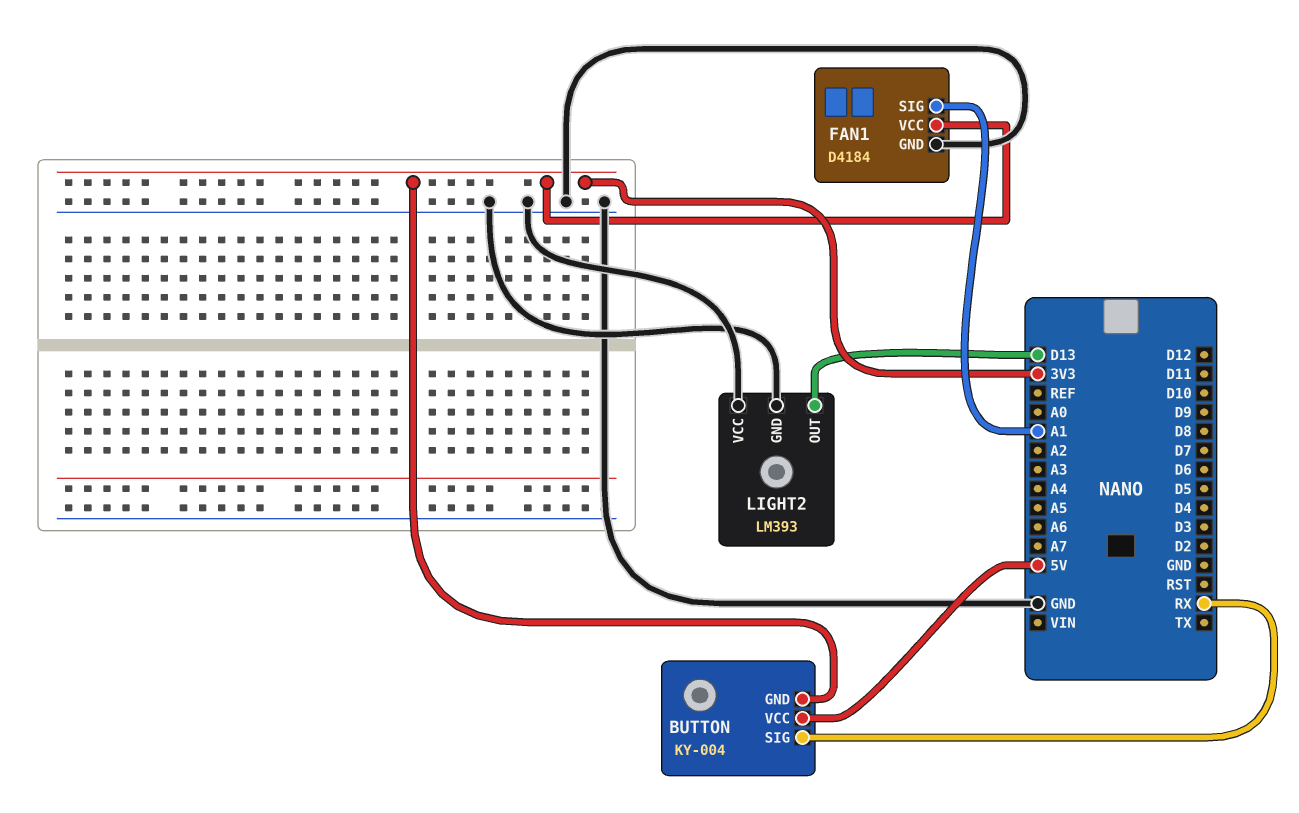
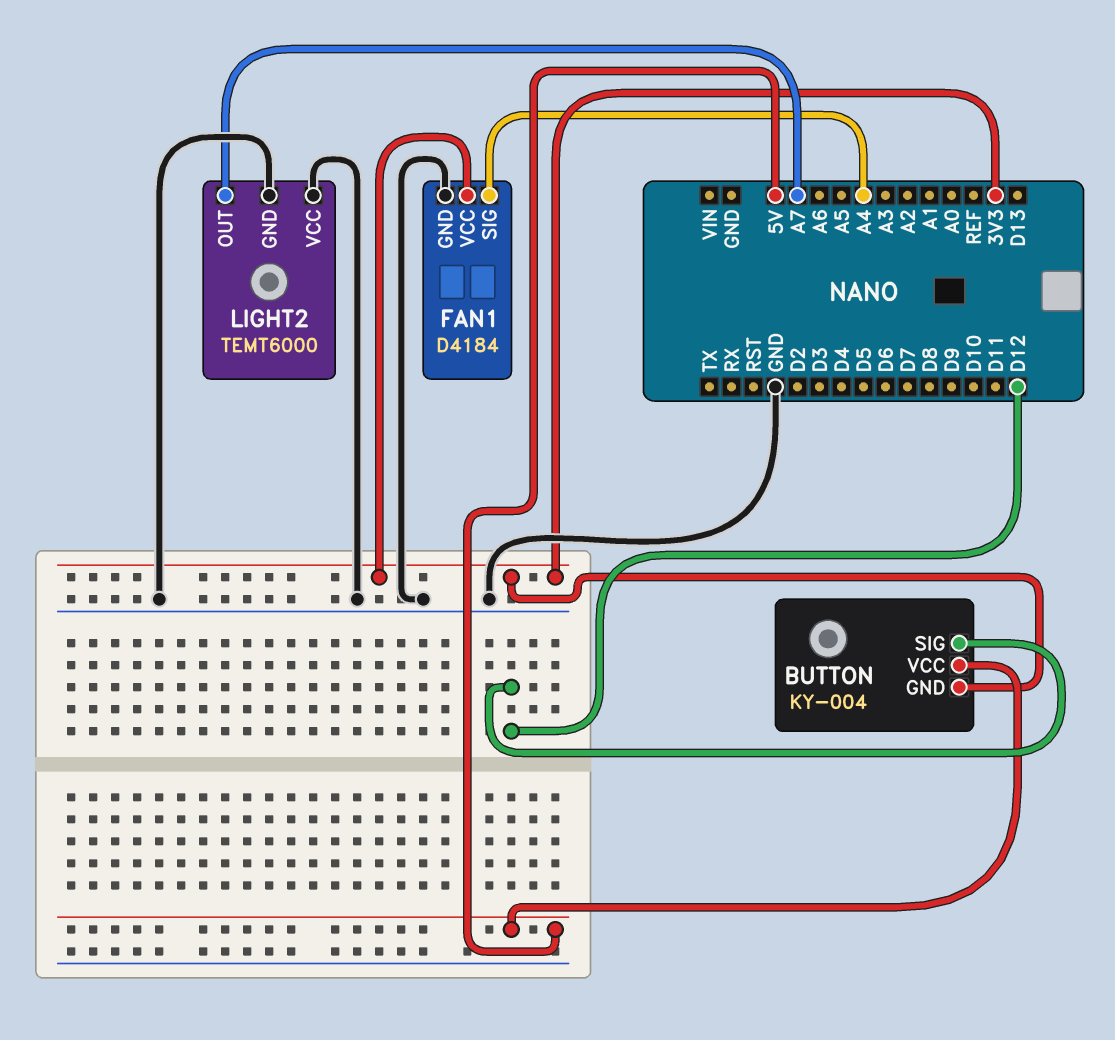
BUTTON pin SIG: RX -> D12
FAN1 pin SIG: A1 -> A4
LIGHT2: LM393 -> TEMT6000
LIGHT2 pin OUT: D13 -> A7

